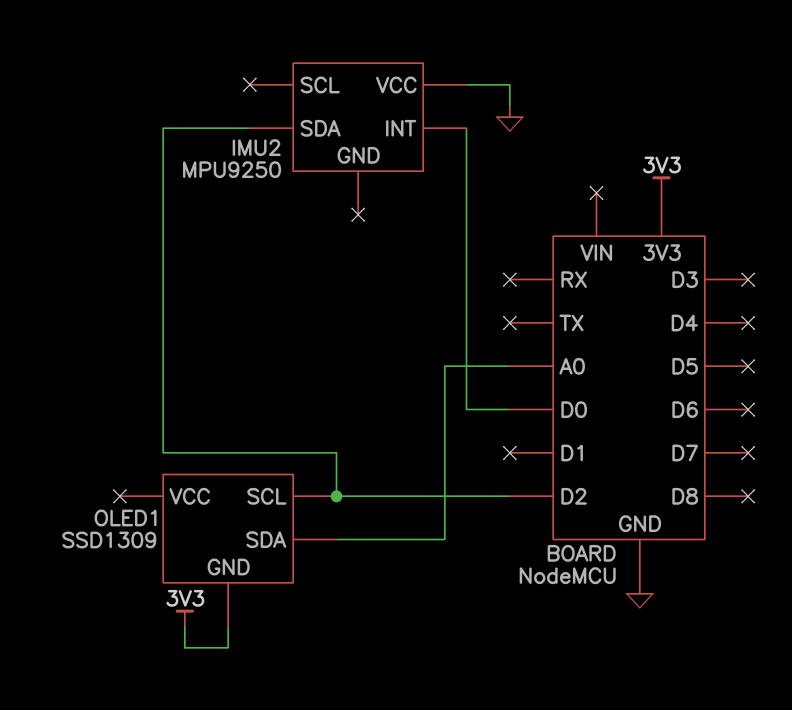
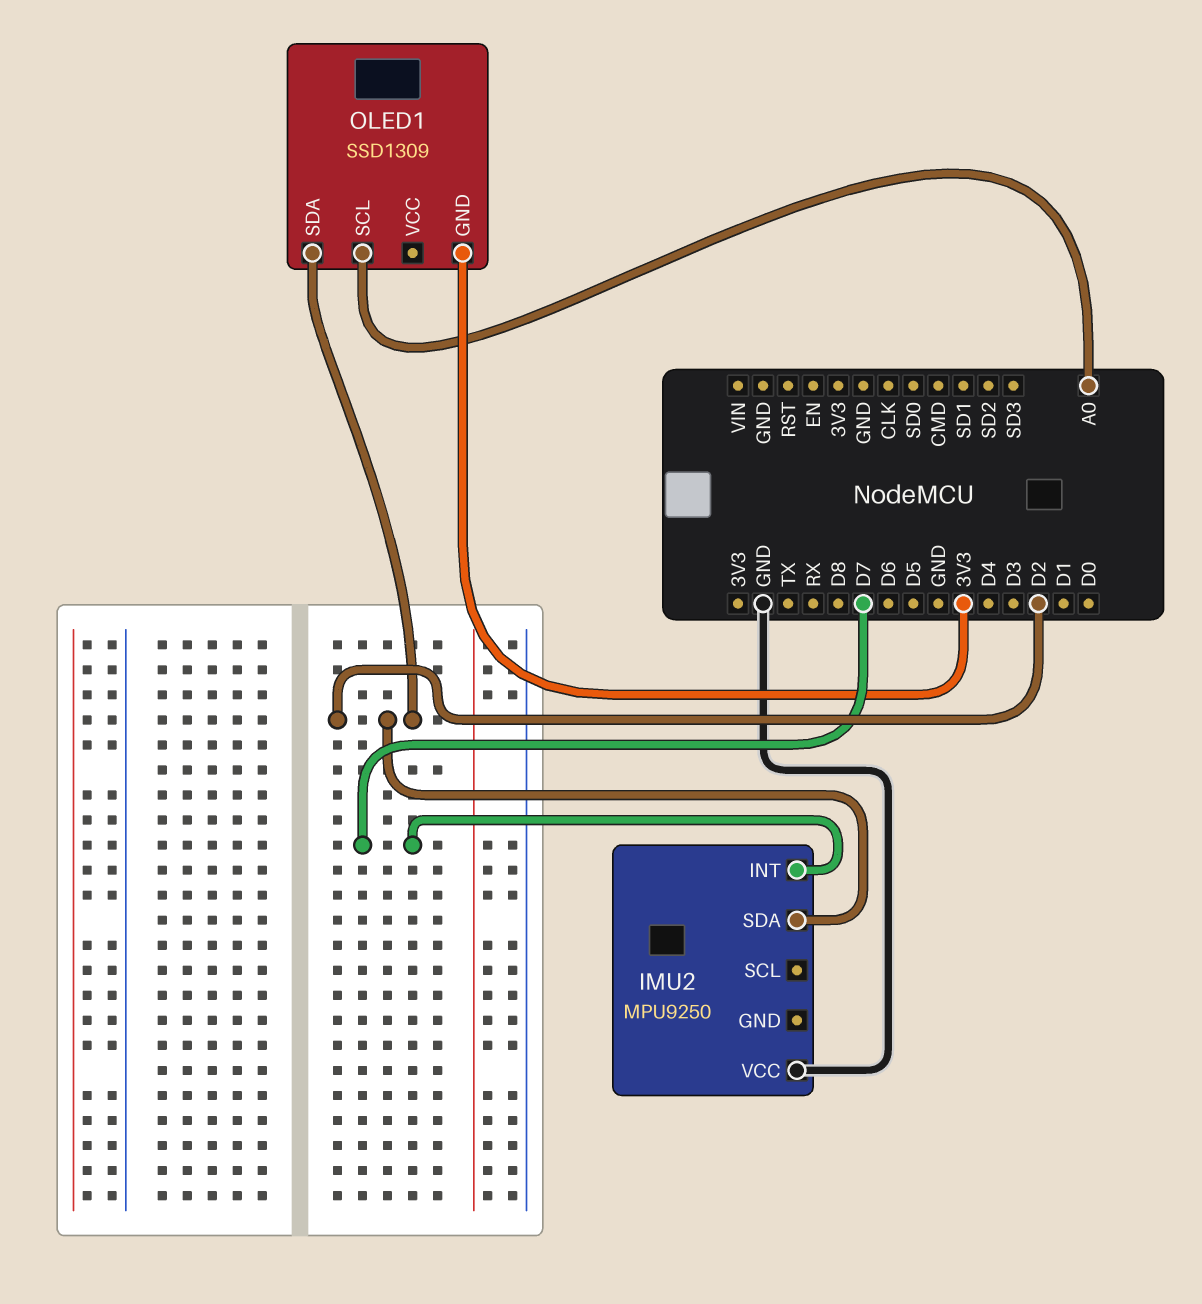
IMU2 pin INT: D0 -> D7
OLED1 pin SCL: D2 -> A0
OLED1 pin SDA: A0 -> D2

